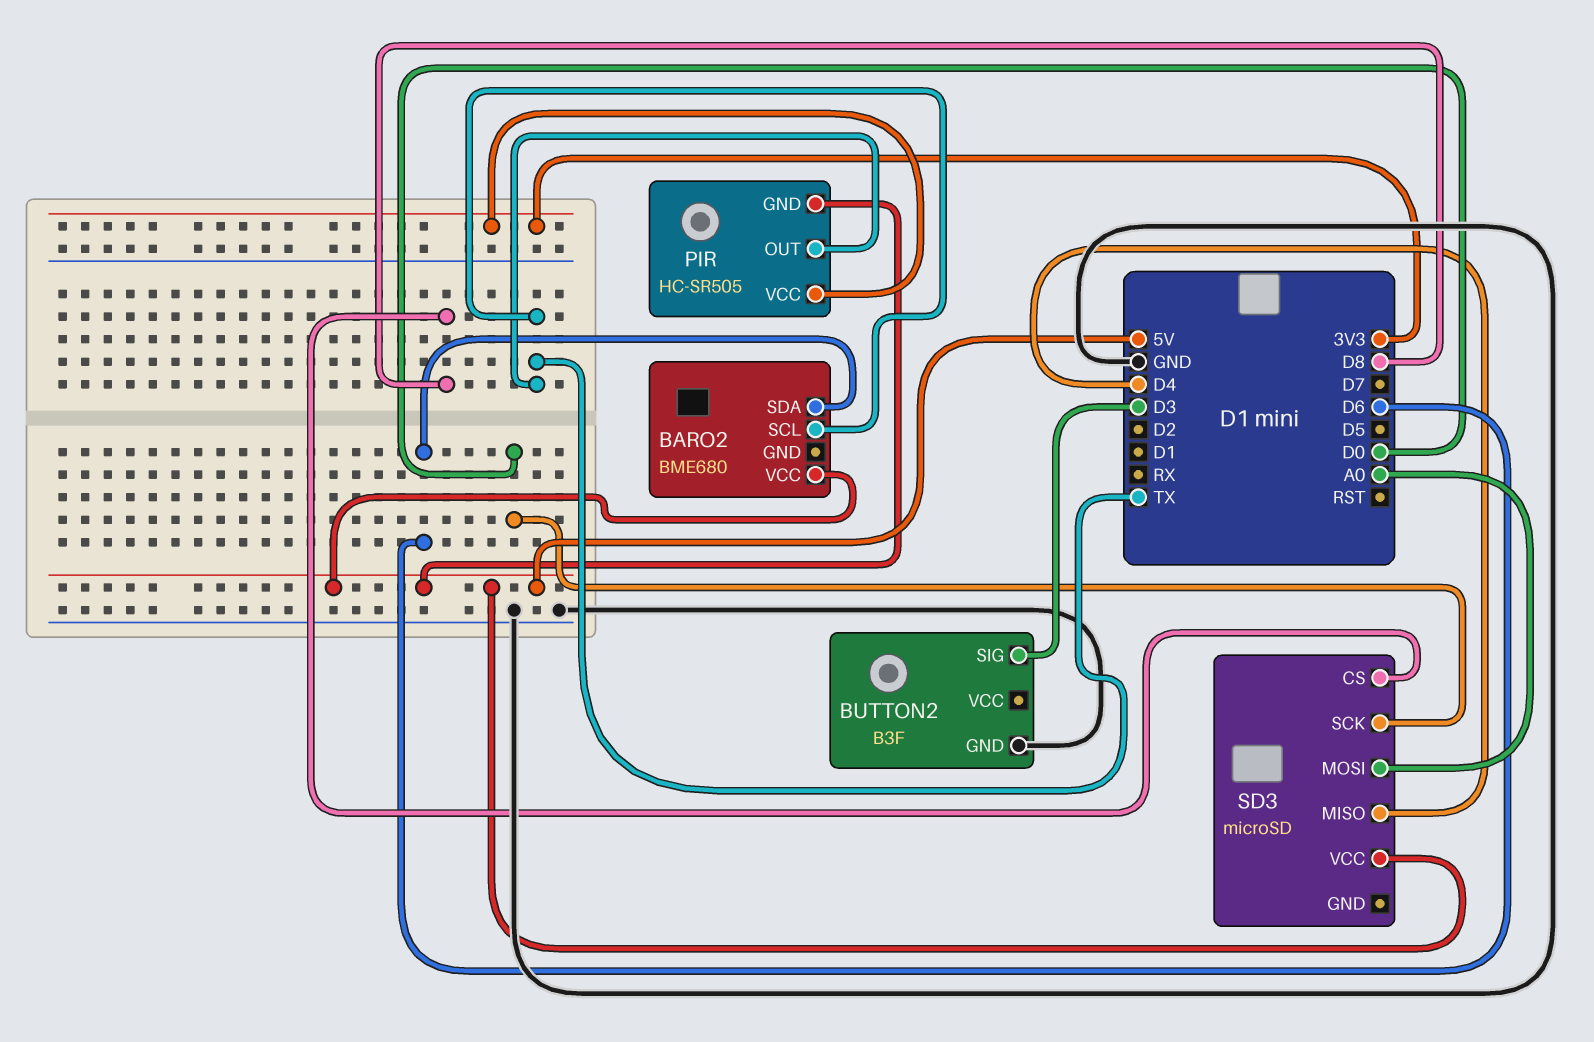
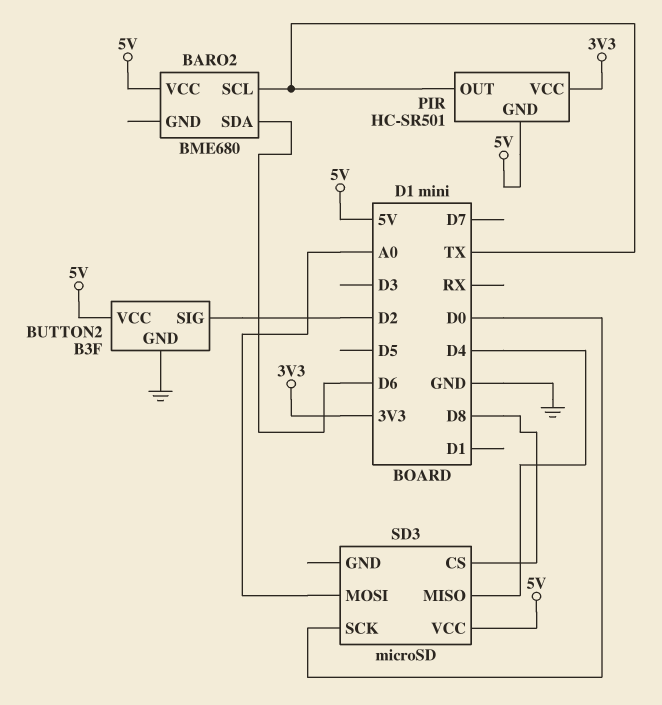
BUTTON2 pin SIG: D3 -> D2
BUTTON2 pin VCC: none -> 5V
PIR: HC-SR505 -> HC-SR501

